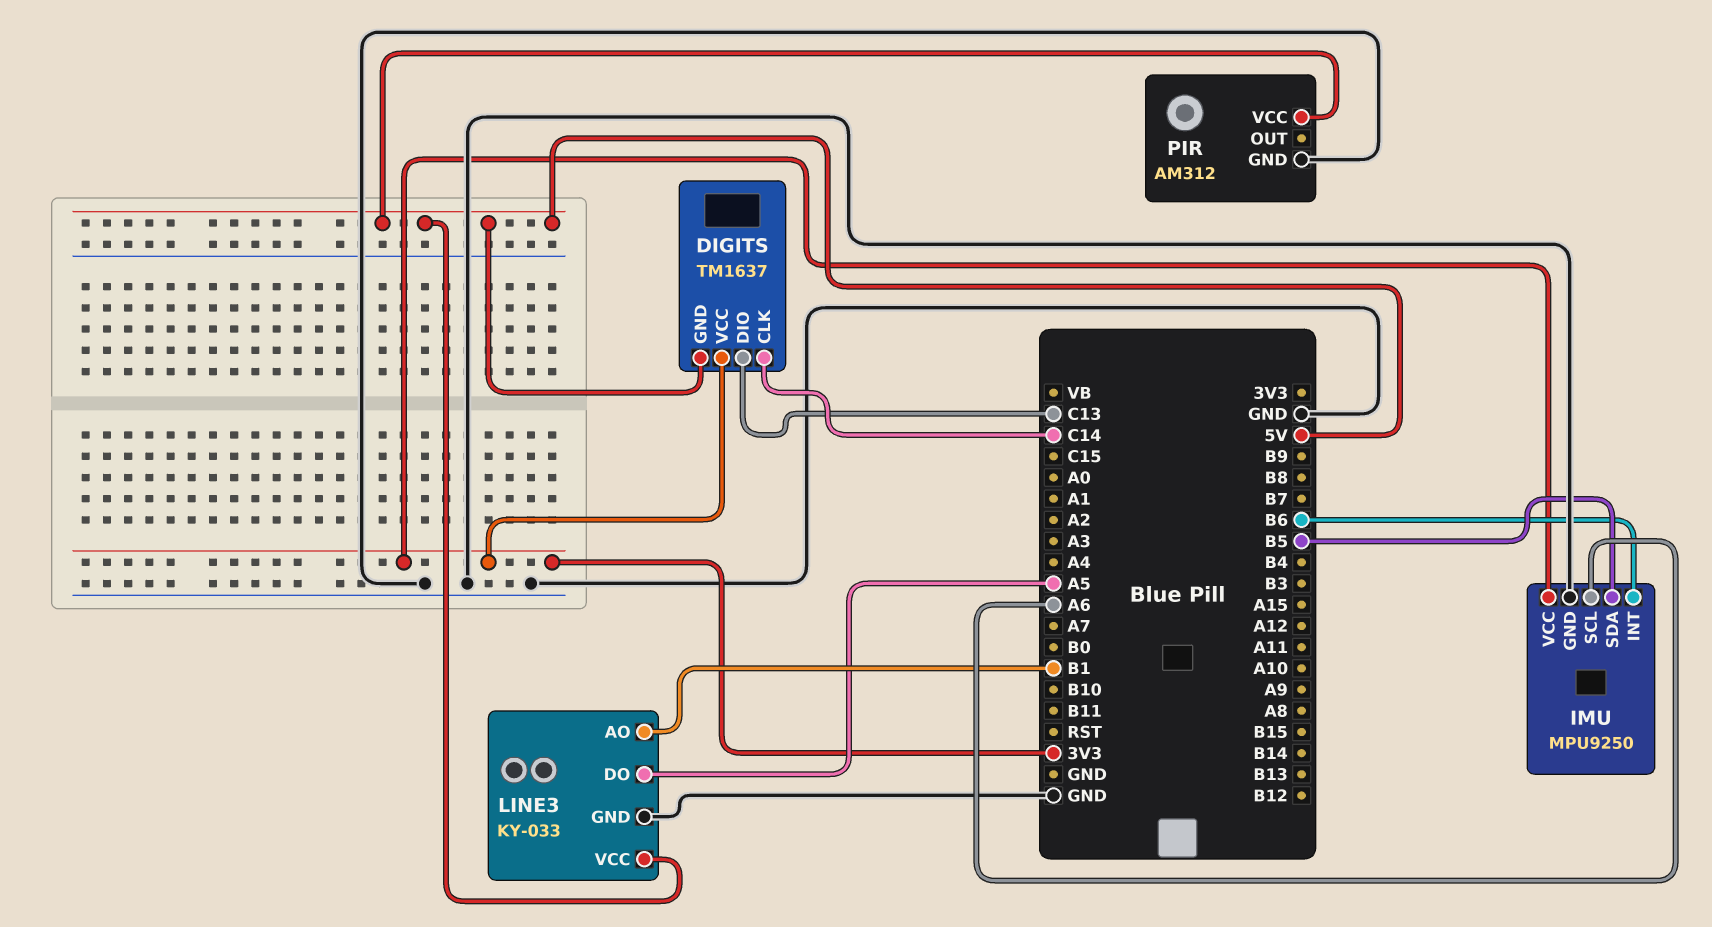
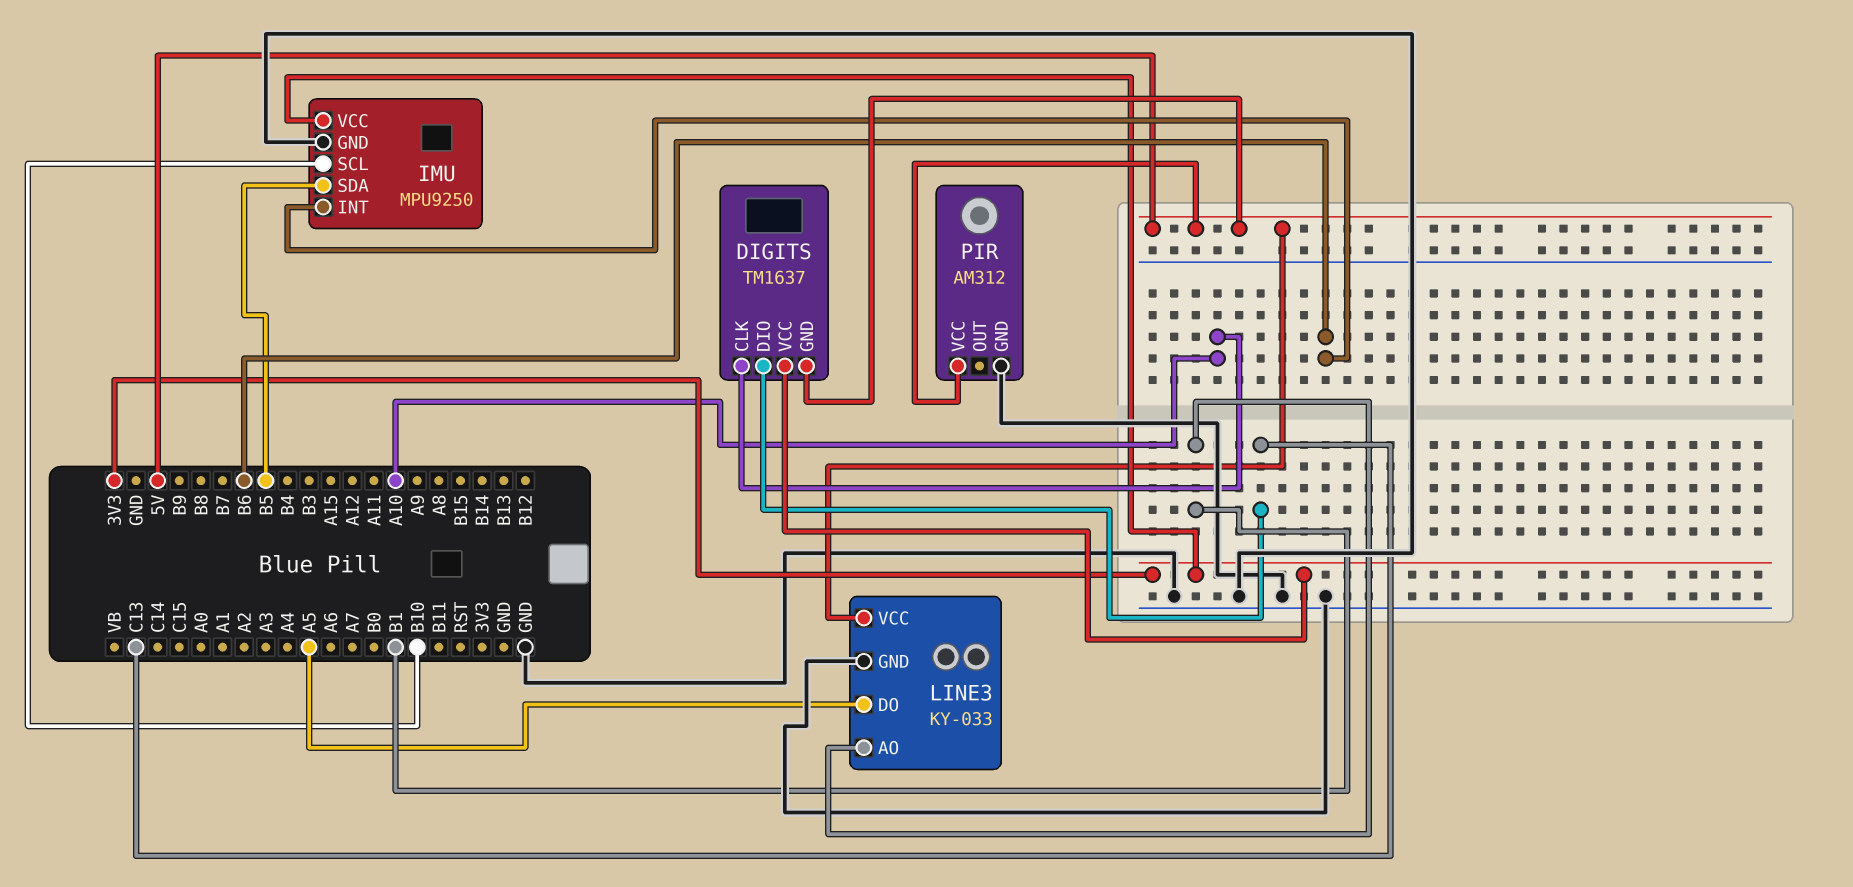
DIGITS pin CLK: C14 -> A10
IMU pin SCL: A6 -> B10

